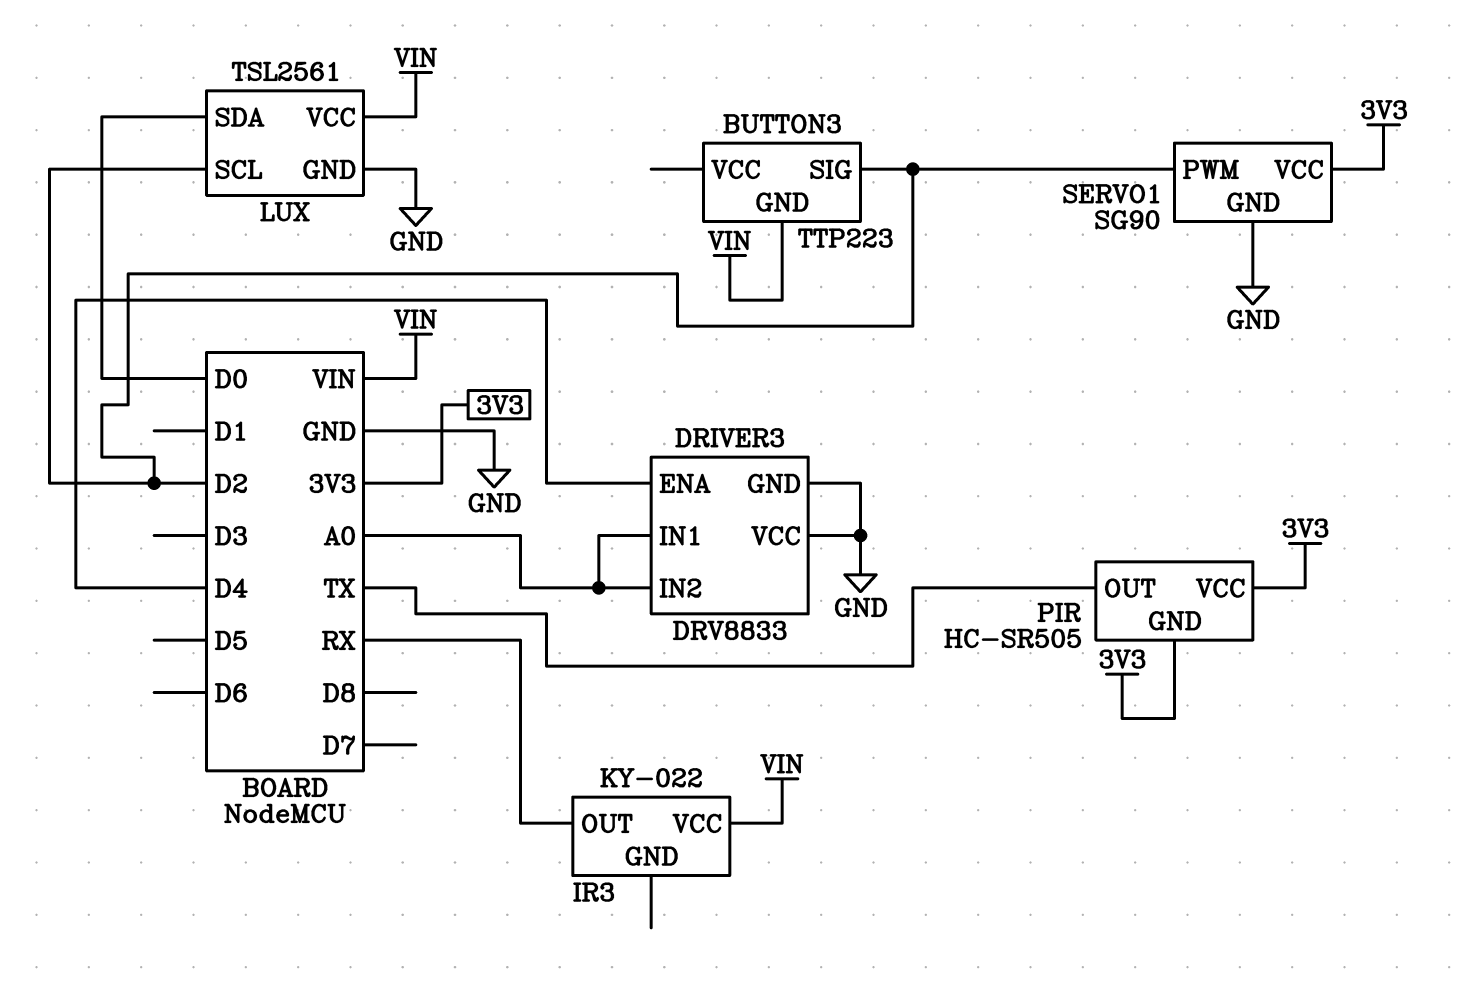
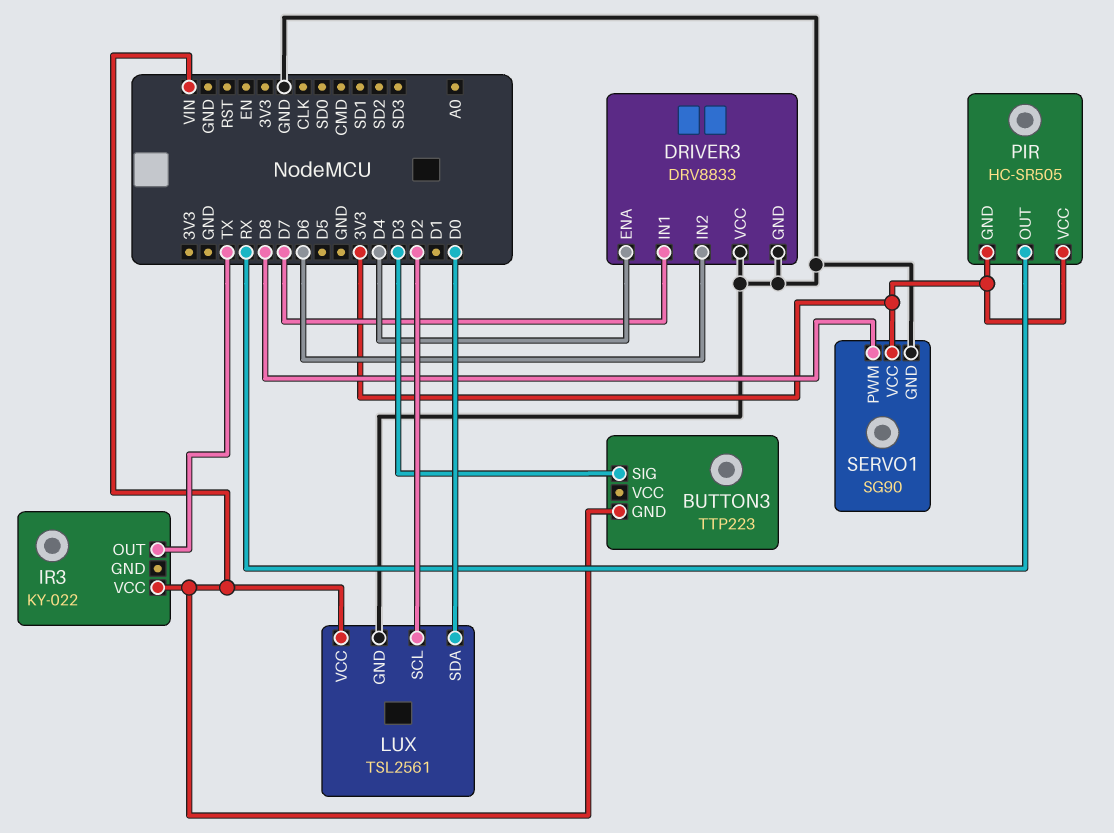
BUTTON3 pin SIG: D2 -> D3
DRIVER3 pin IN1: A0 -> D7
DRIVER3 pin IN2: A0 -> D6
IR3 pin OUT: RX -> TX
PIR pin OUT: TX -> RX
SERVO1 pin PWM: D2 -> D8

